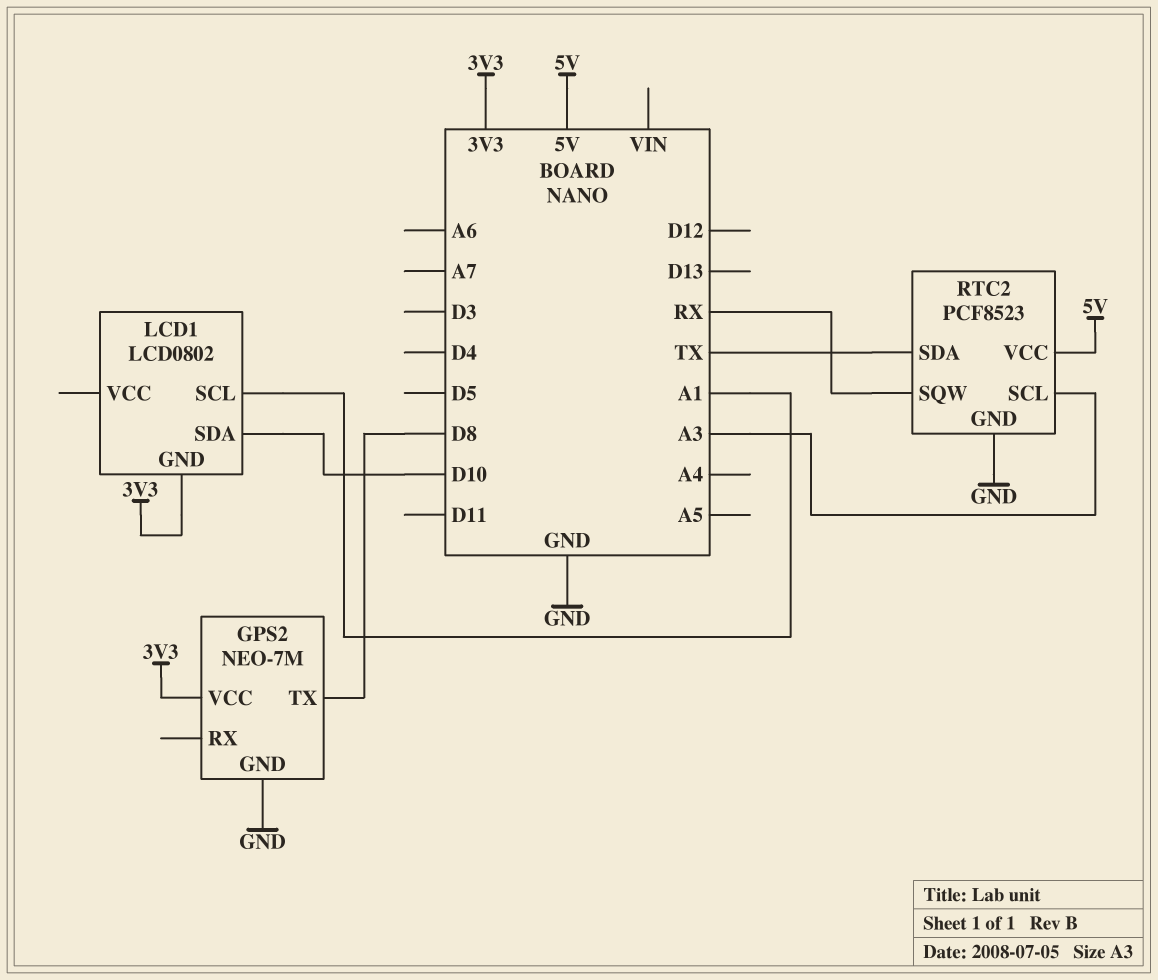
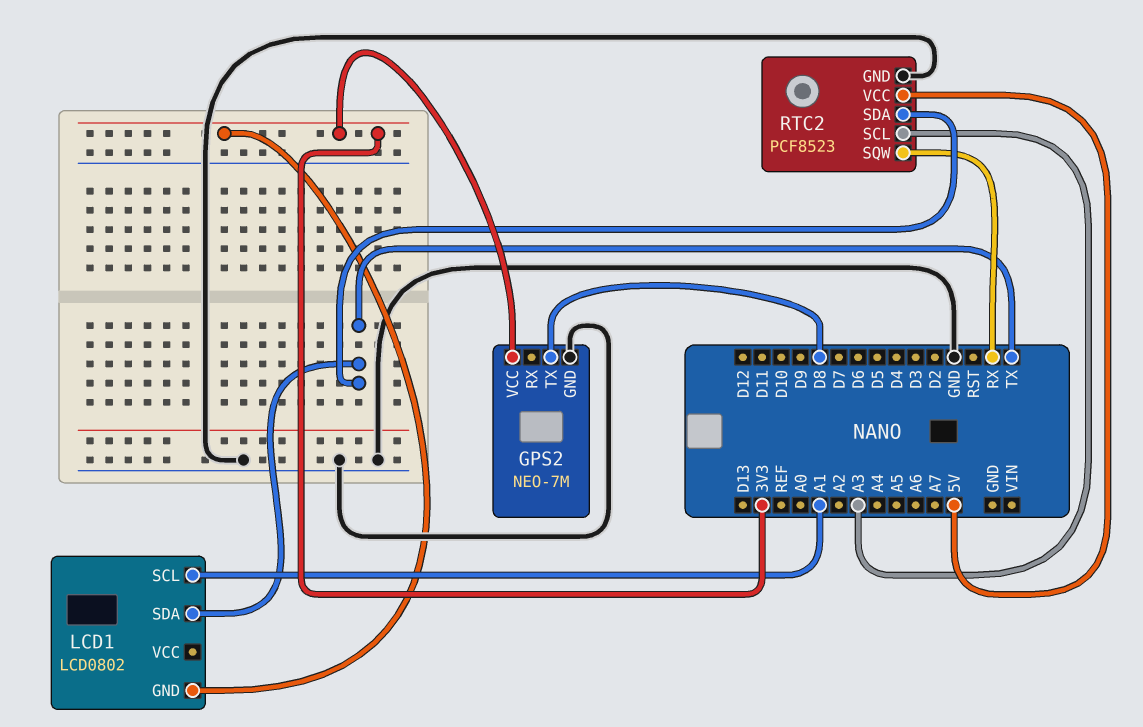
LCD1 pin SDA: D10 -> TX

